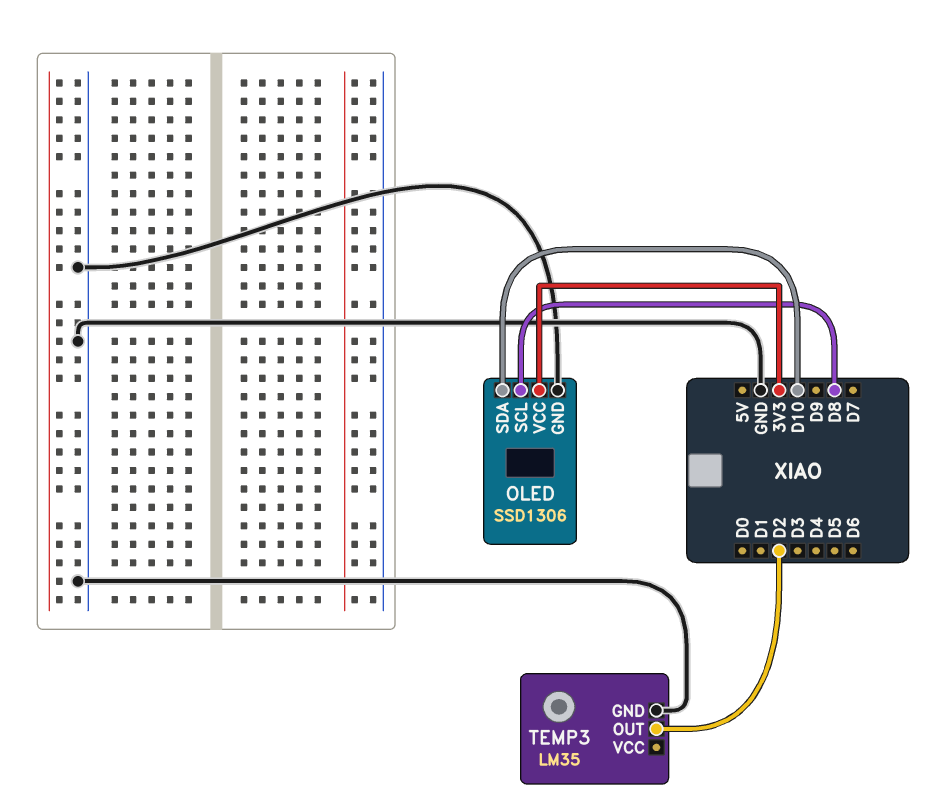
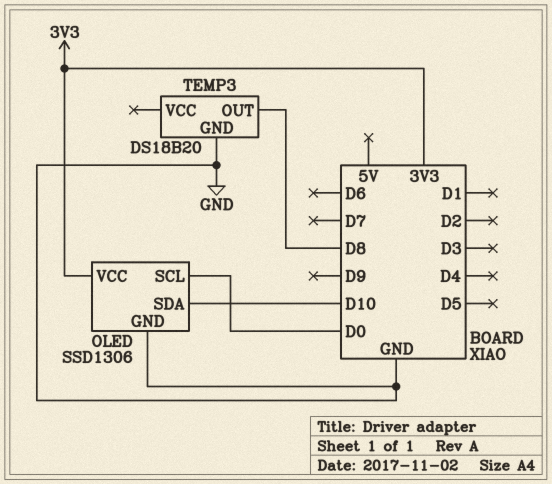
OLED pin SCL: D8 -> D0
TEMP3: LM35 -> DS18B20
TEMP3 pin OUT: D2 -> D8

